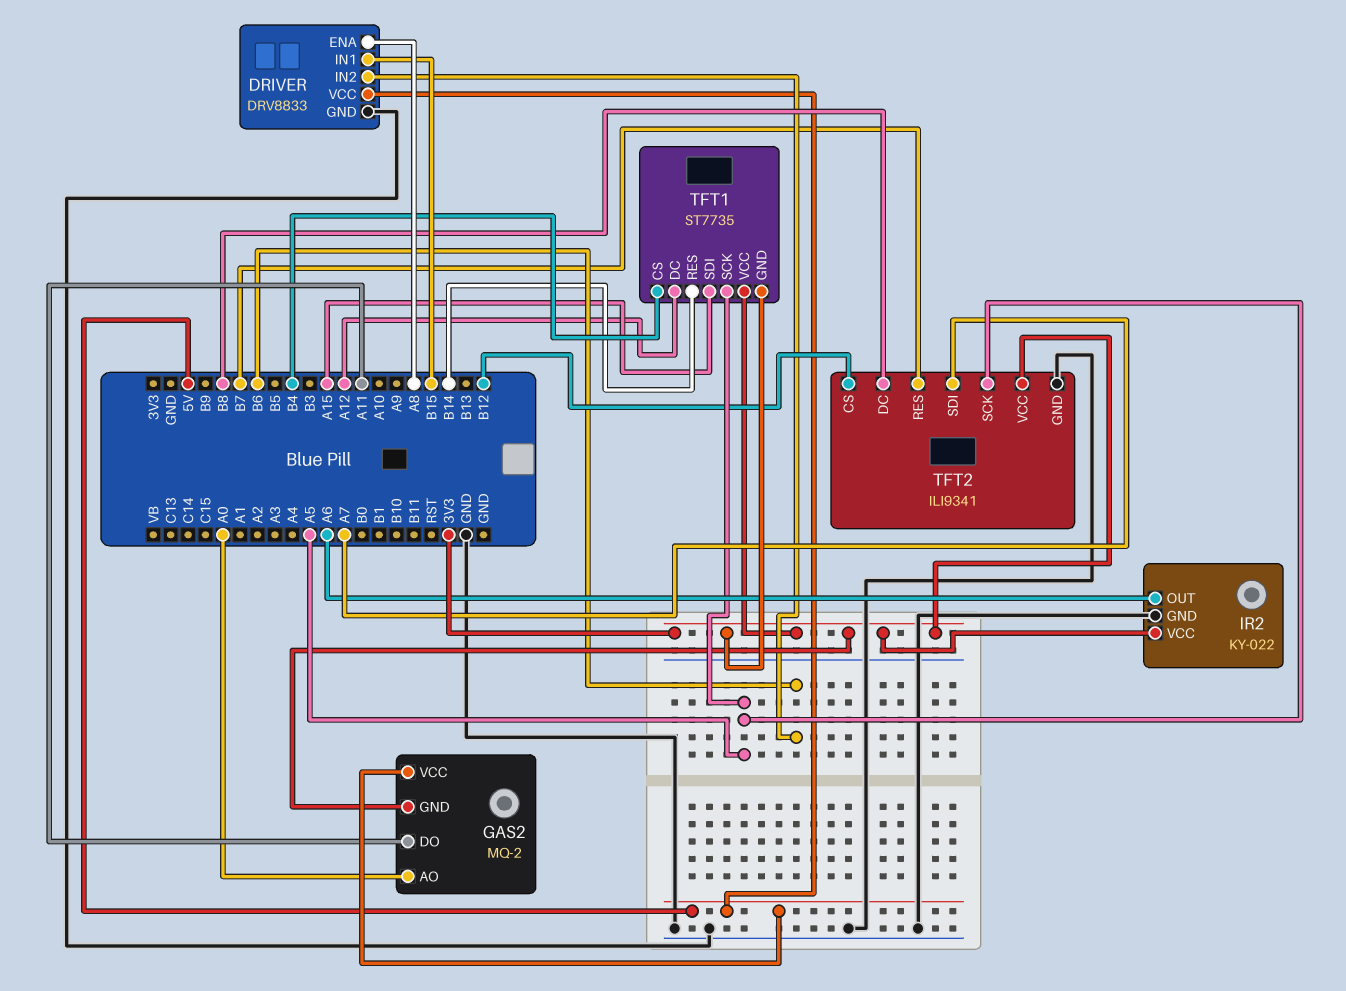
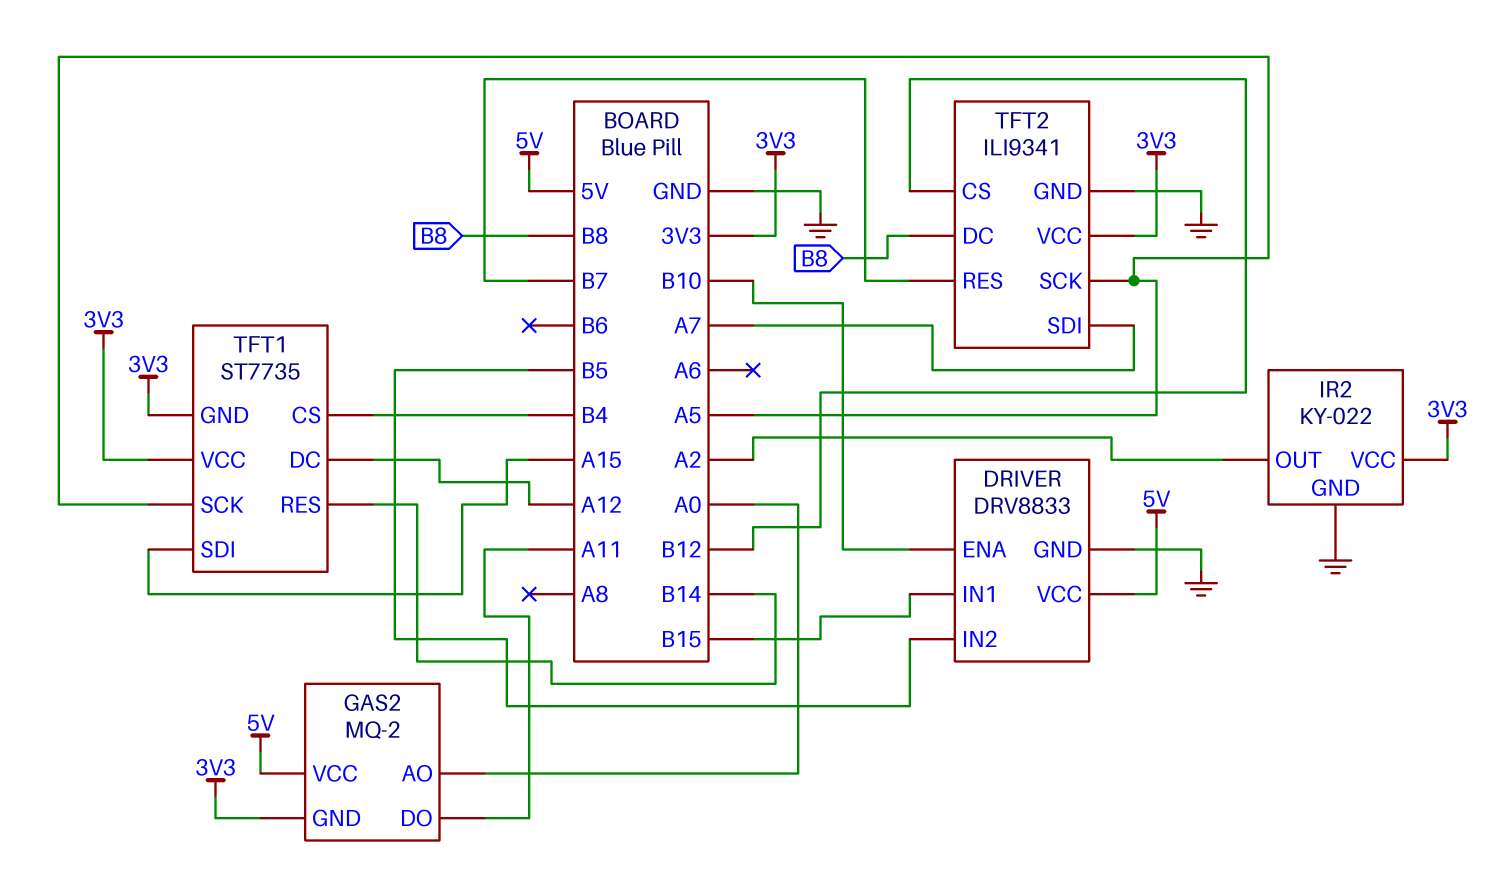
DRIVER pin ENA: A8 -> B10
DRIVER pin IN2: B6 -> B5
IR2 pin OUT: A6 -> A2

